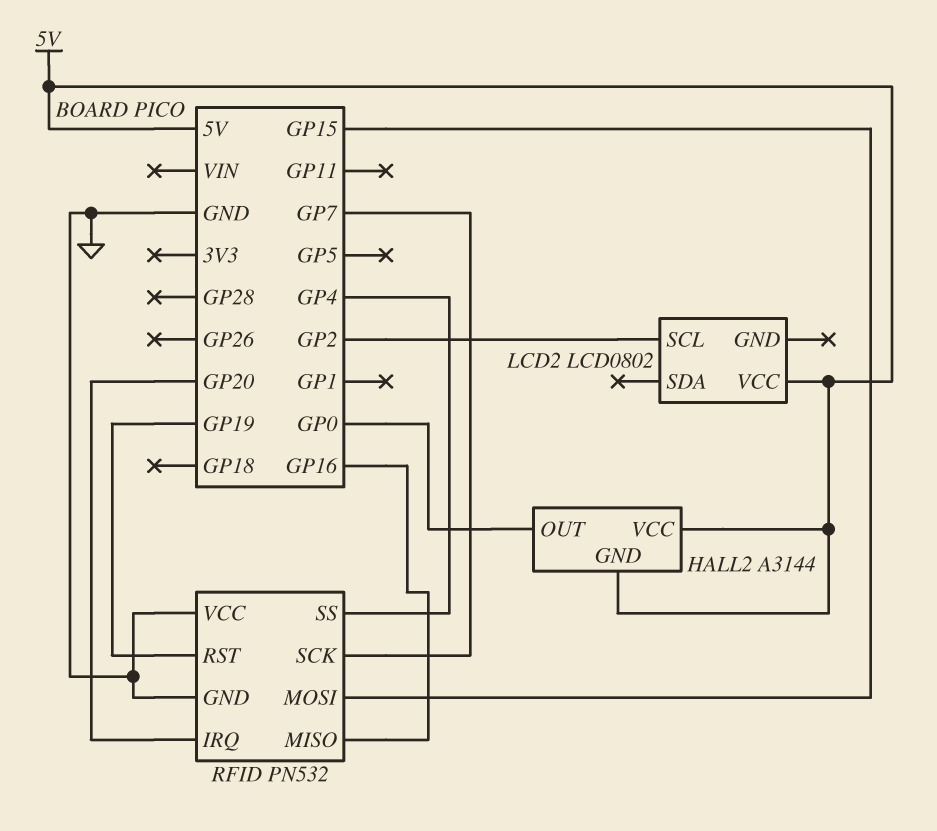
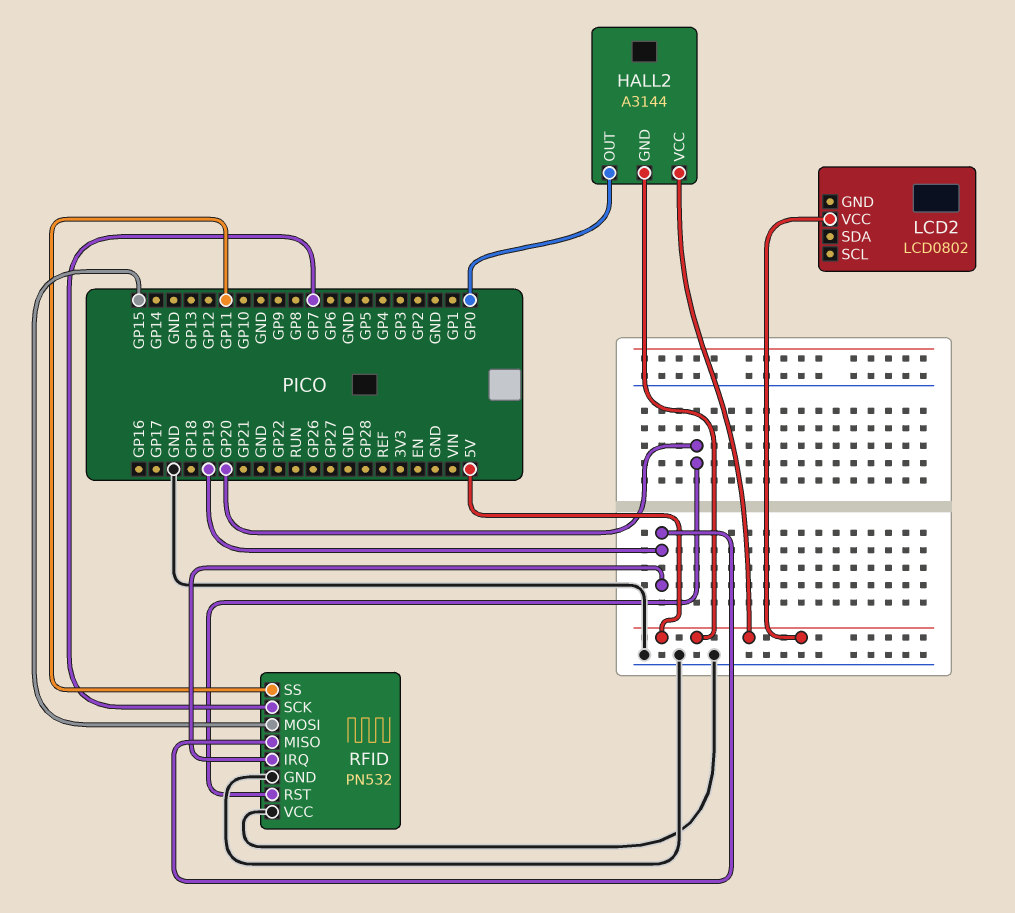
LCD2 pin SCL: GP2 -> none
RFID pin IRQ: GP20 -> GP19
RFID pin MISO: GP16 -> GP19
RFID pin RST: GP19 -> GP20
RFID pin SS: GP4 -> GP11

